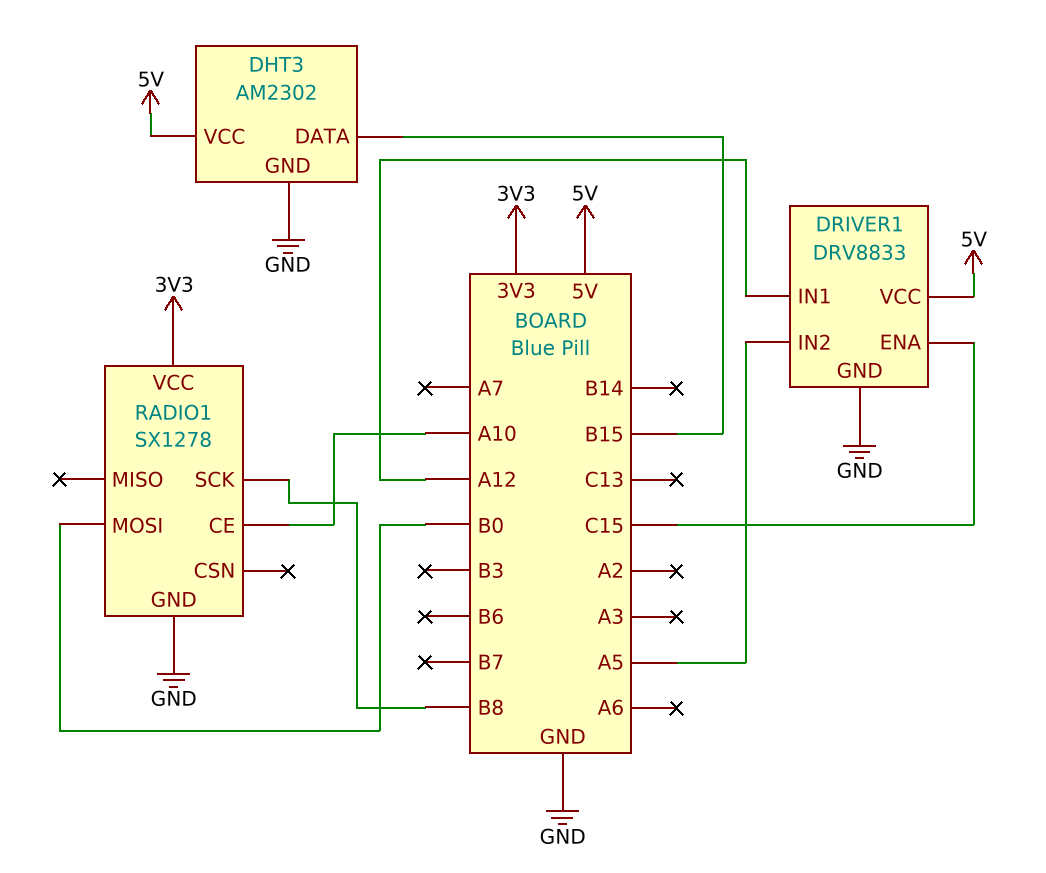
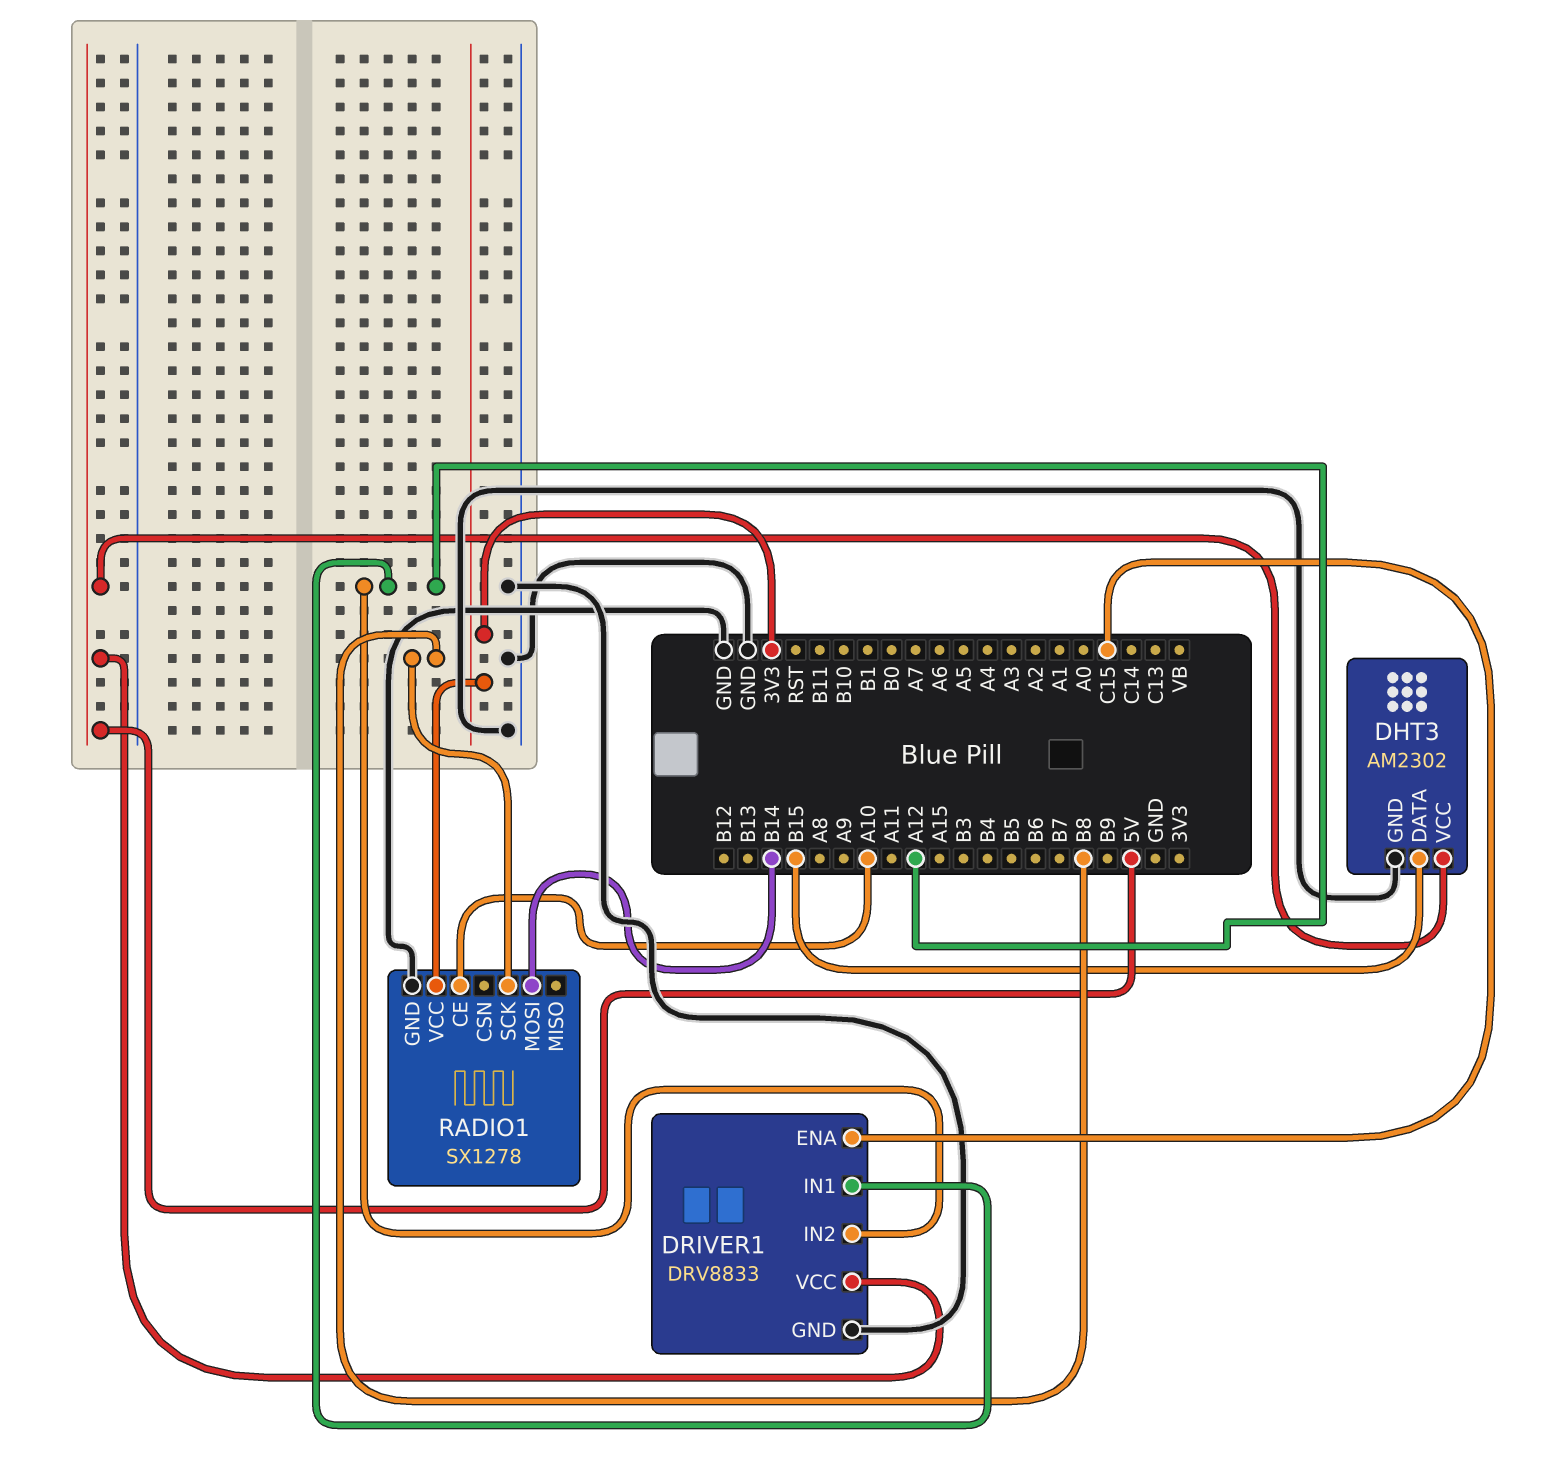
DRIVER1 pin IN2: A5 -> A12
RADIO1 pin MOSI: B0 -> B14

